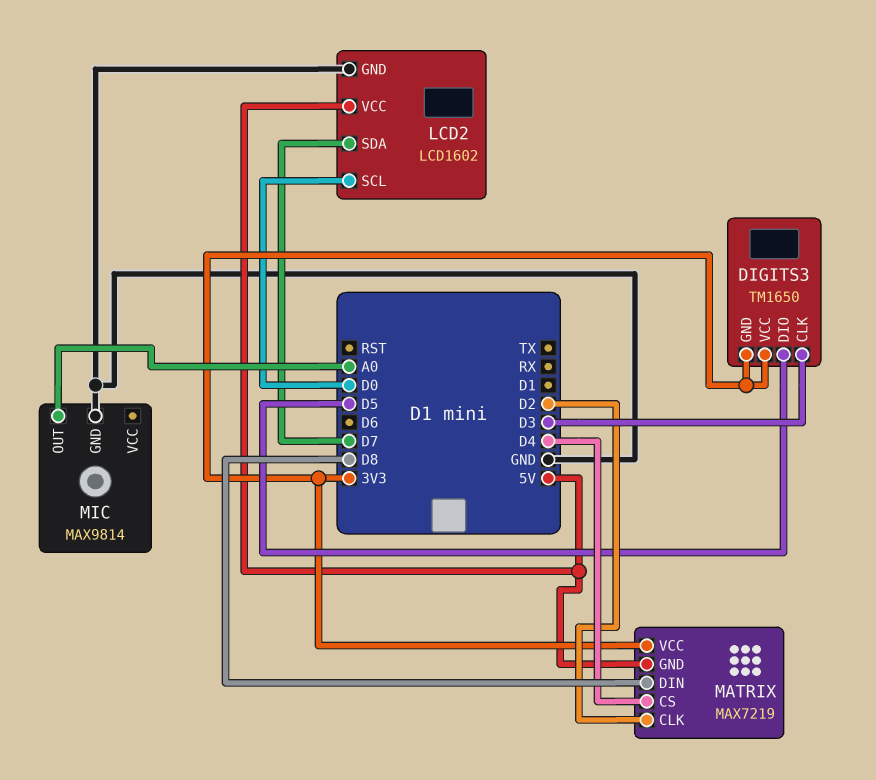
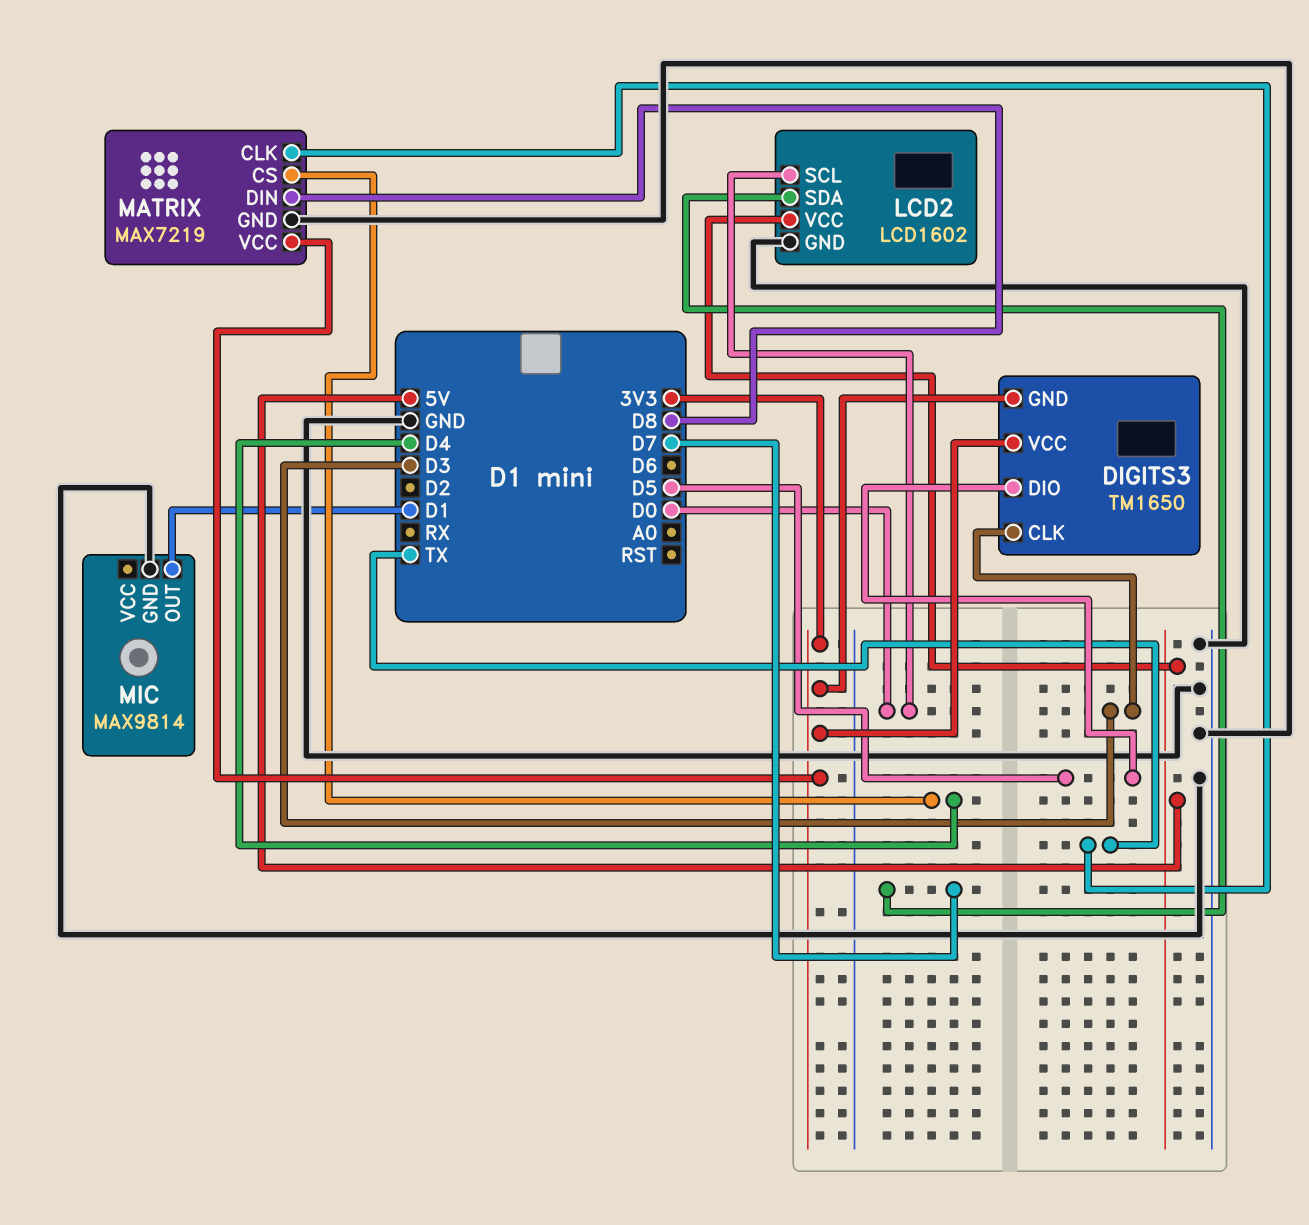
MATRIX pin CLK: D2 -> TX
MATRIX pin GND: 5V -> GND
MIC pin OUT: A0 -> D1

